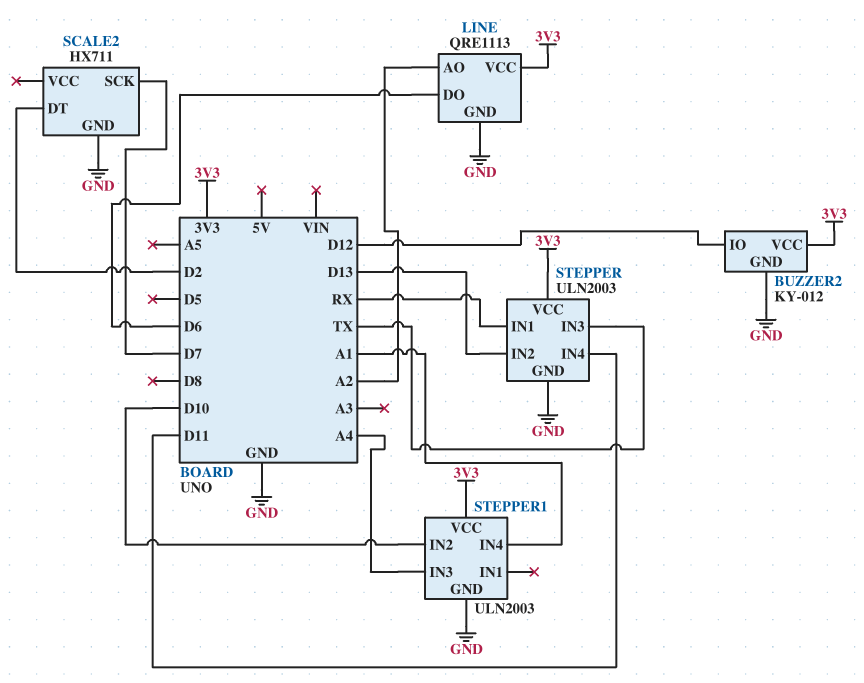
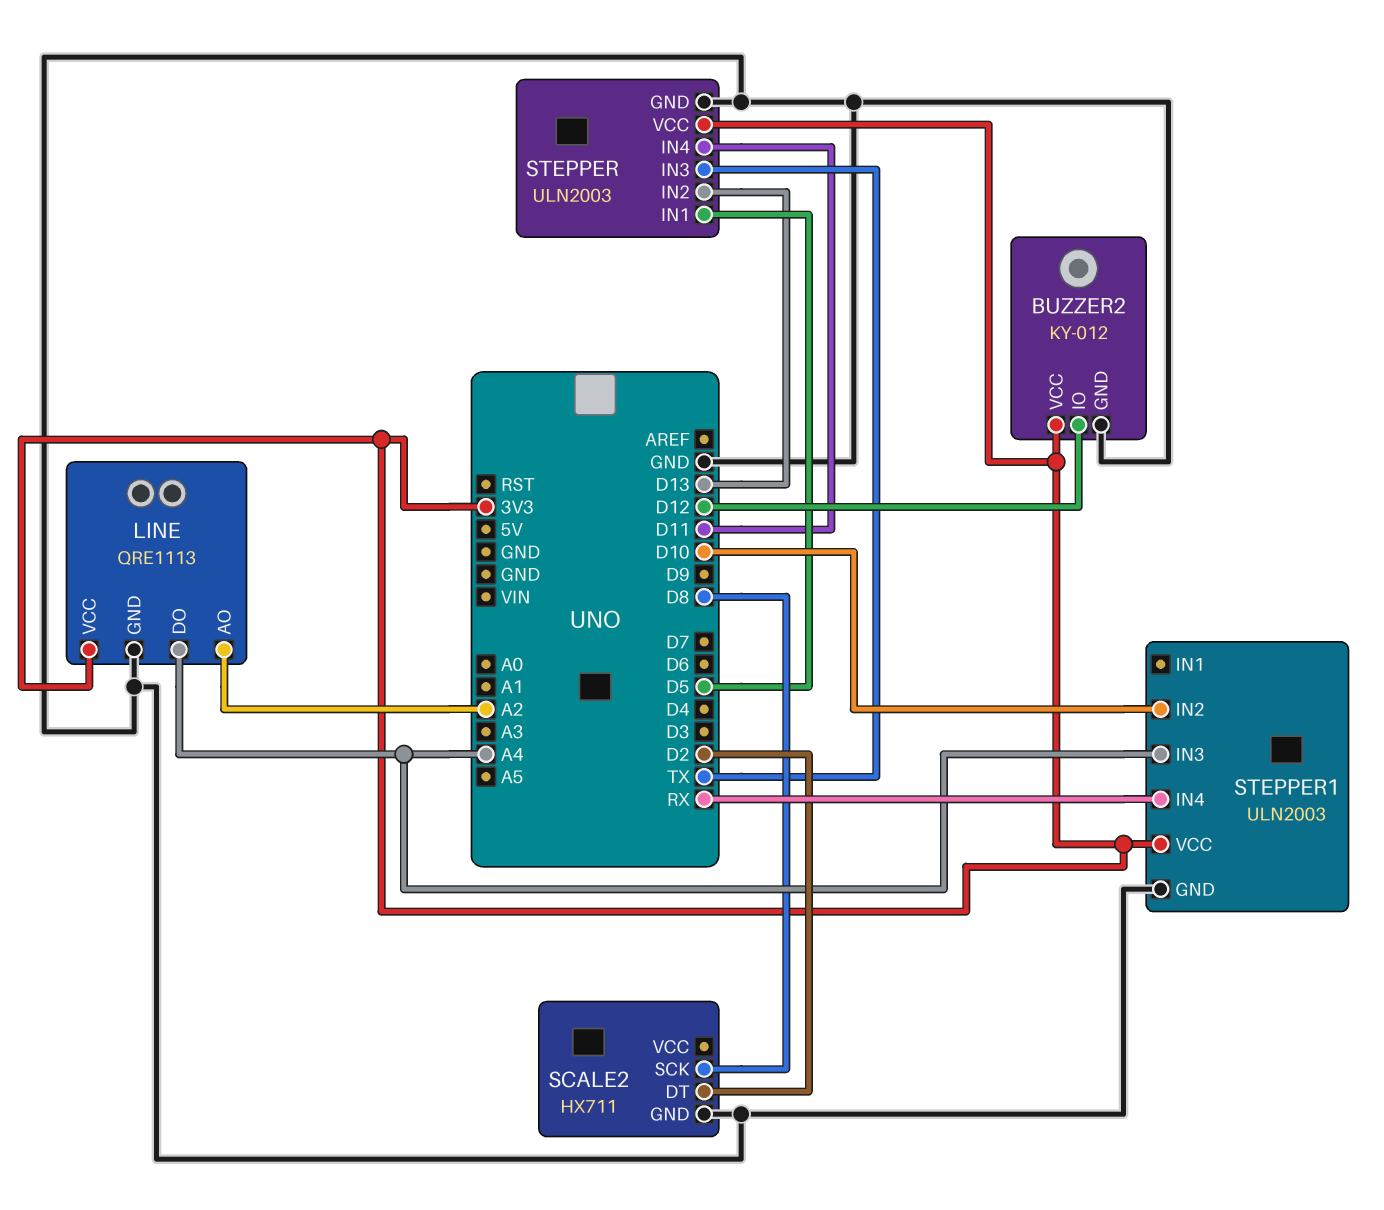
LINE pin DO: D6 -> A4
SCALE2 pin SCK: D7 -> D8
STEPPER pin IN1: RX -> D5
STEPPER1 pin IN4: A1 -> RX

